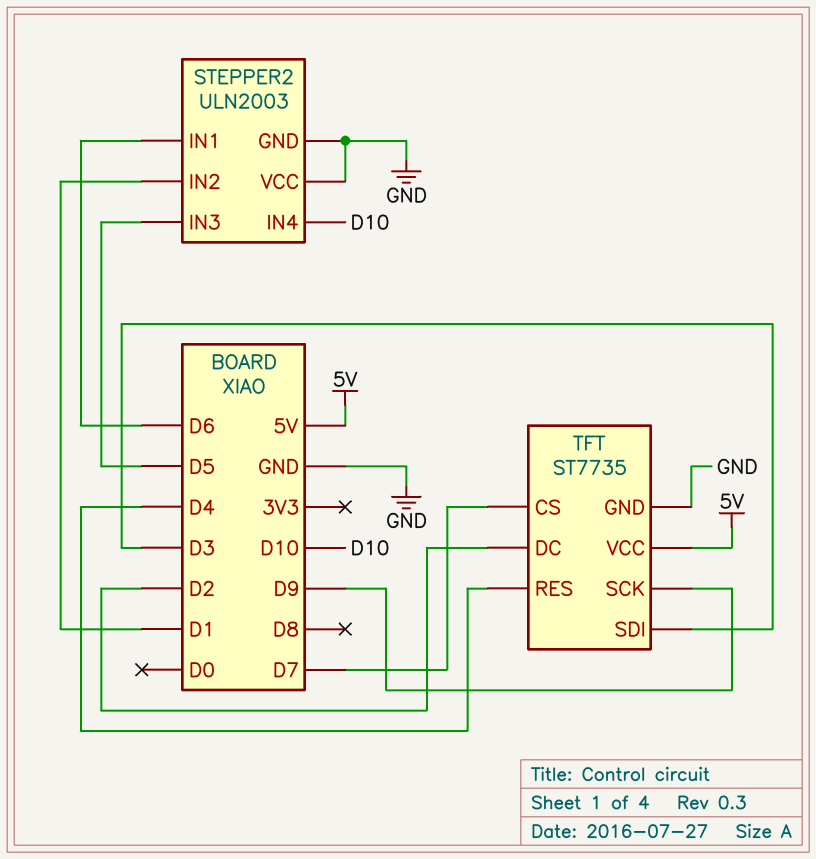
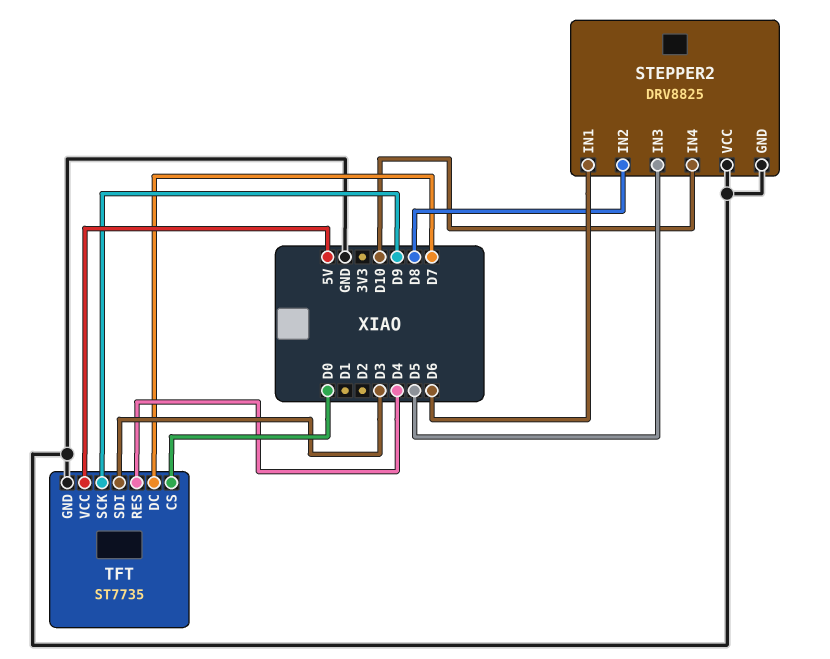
STEPPER2: ULN2003 -> DRV8825
STEPPER2 pin IN2: D1 -> D8
TFT pin CS: D7 -> D0
TFT pin DC: D2 -> D7

